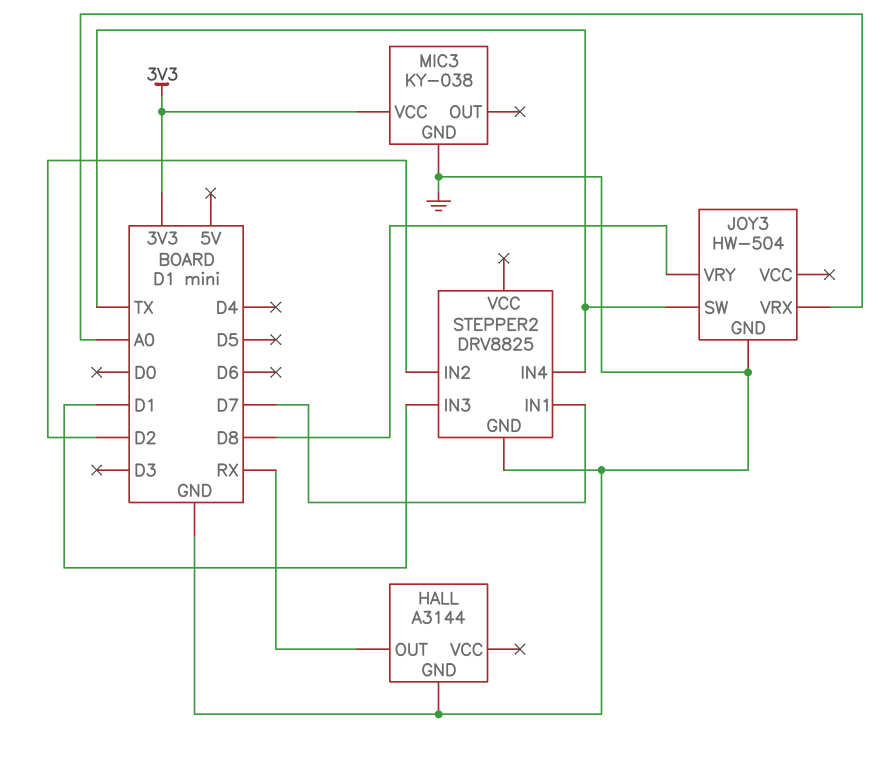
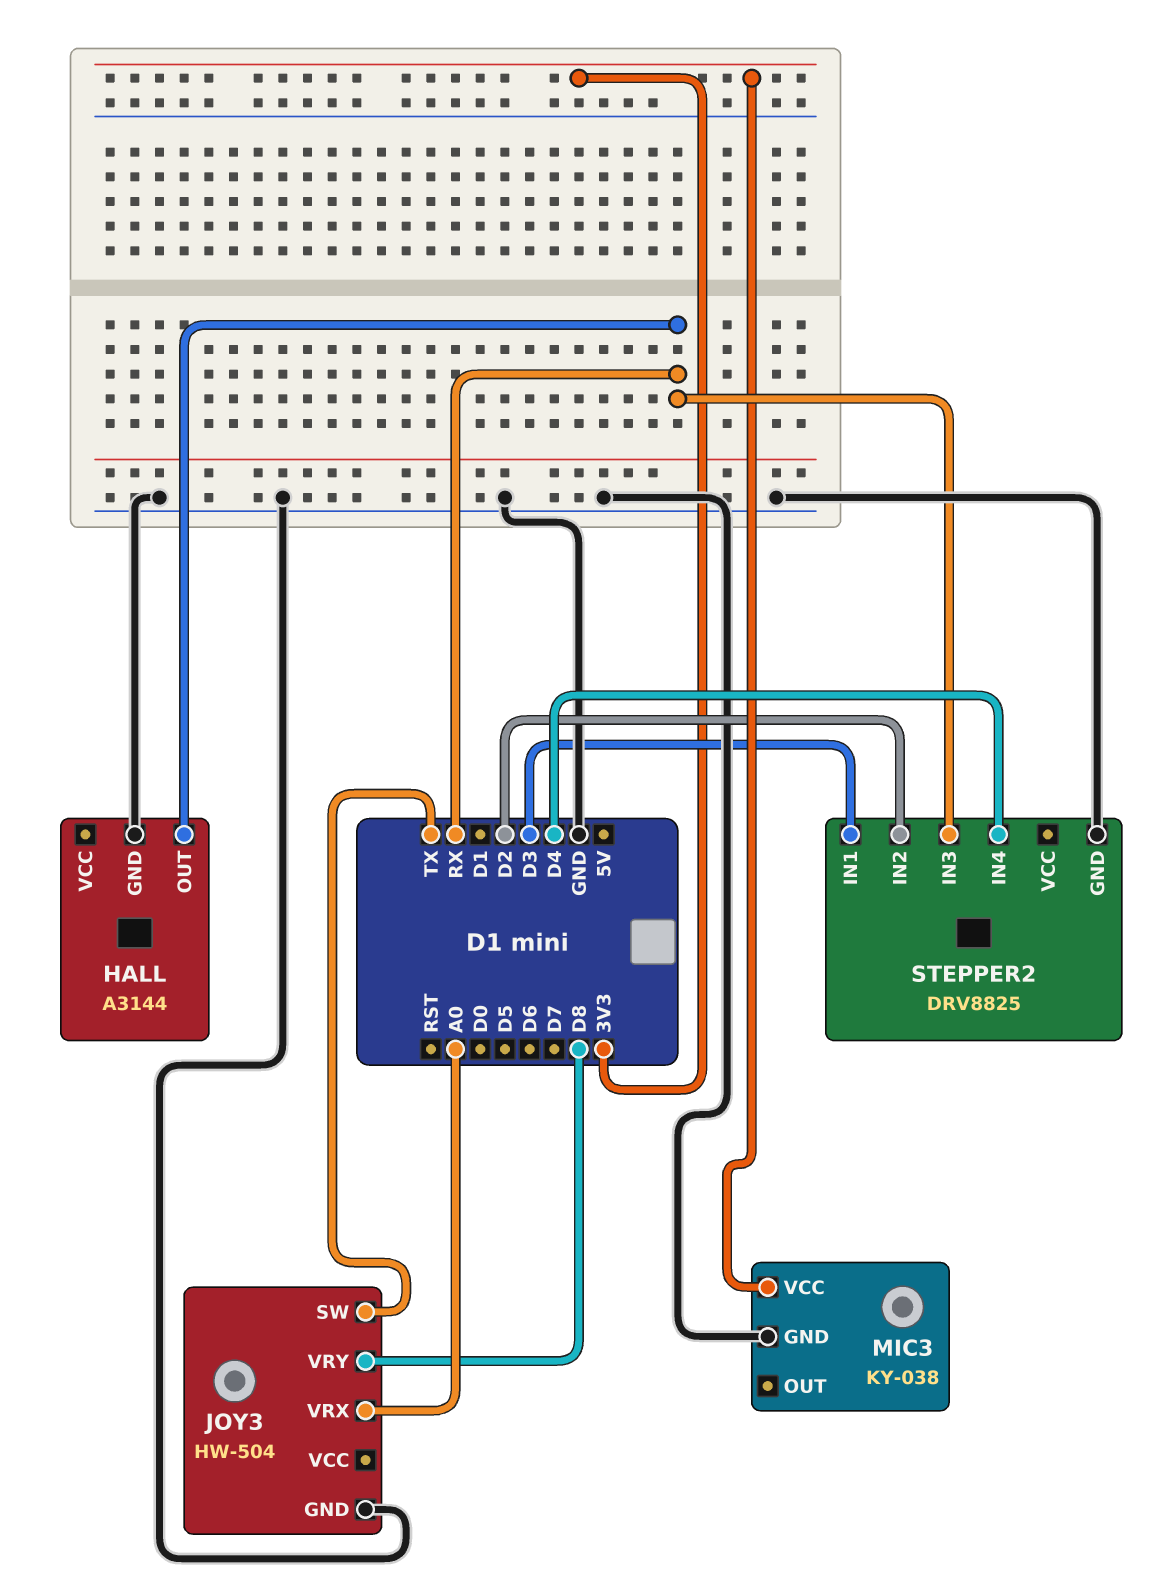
STEPPER2 pin IN1: D7 -> D3
STEPPER2 pin IN3: D1 -> RX
STEPPER2 pin IN4: TX -> D4

